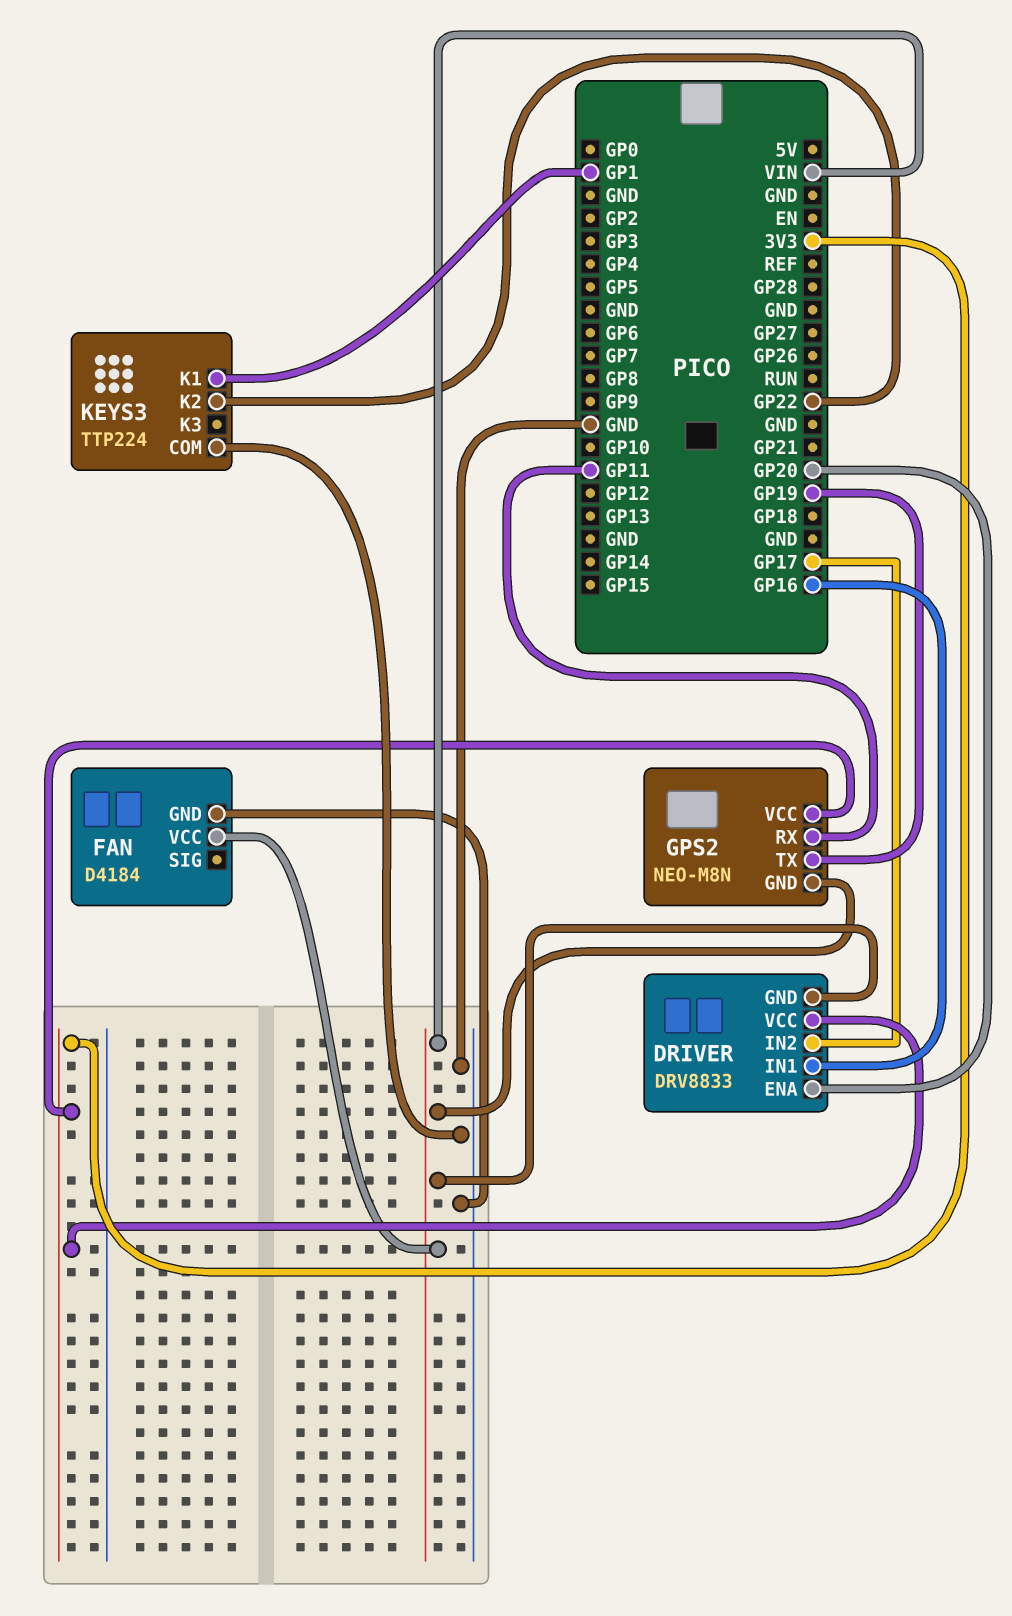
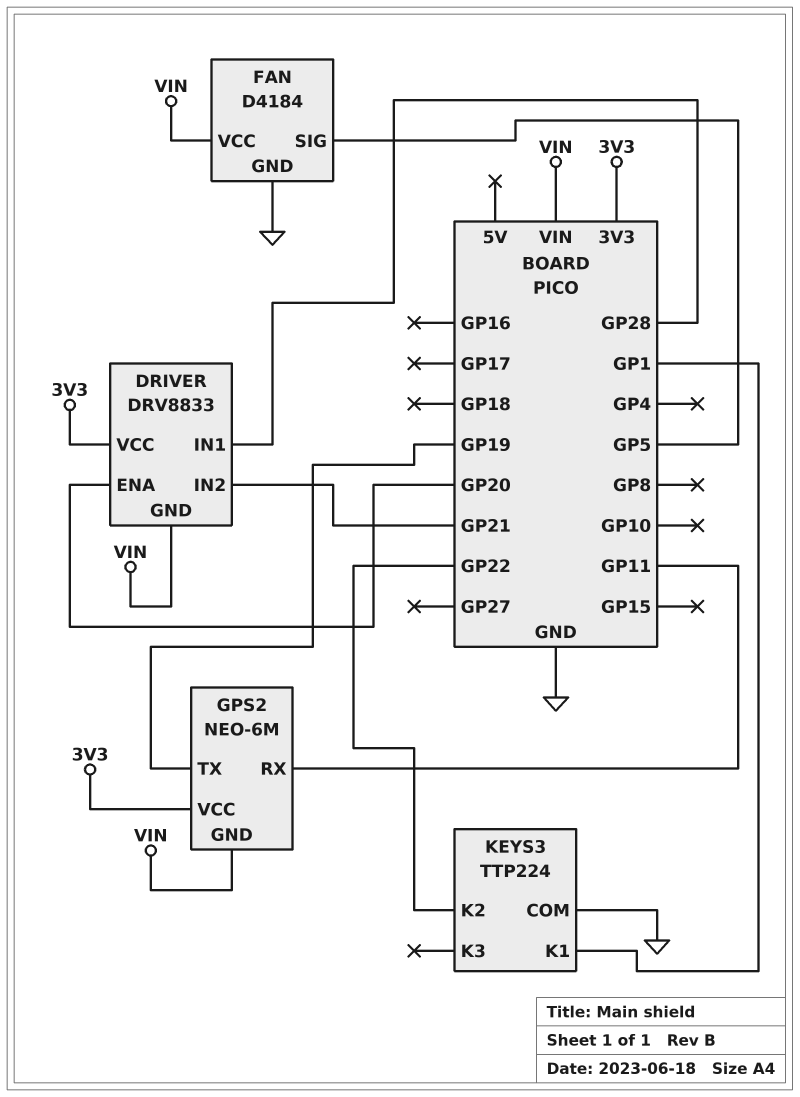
DRIVER pin IN1: GP16 -> GP28
DRIVER pin IN2: GP17 -> GP21
FAN pin SIG: none -> GP5
GPS2: NEO-M8N -> NEO-6M

